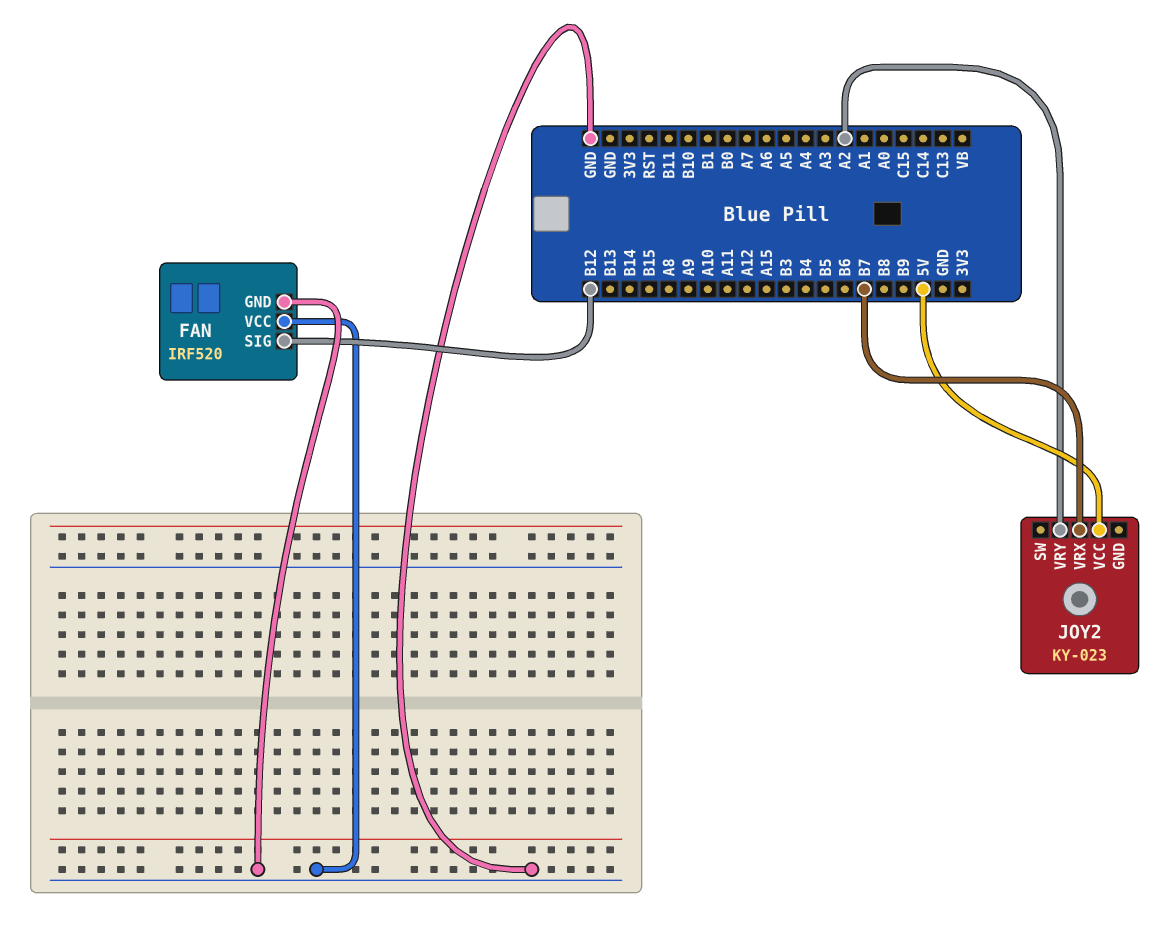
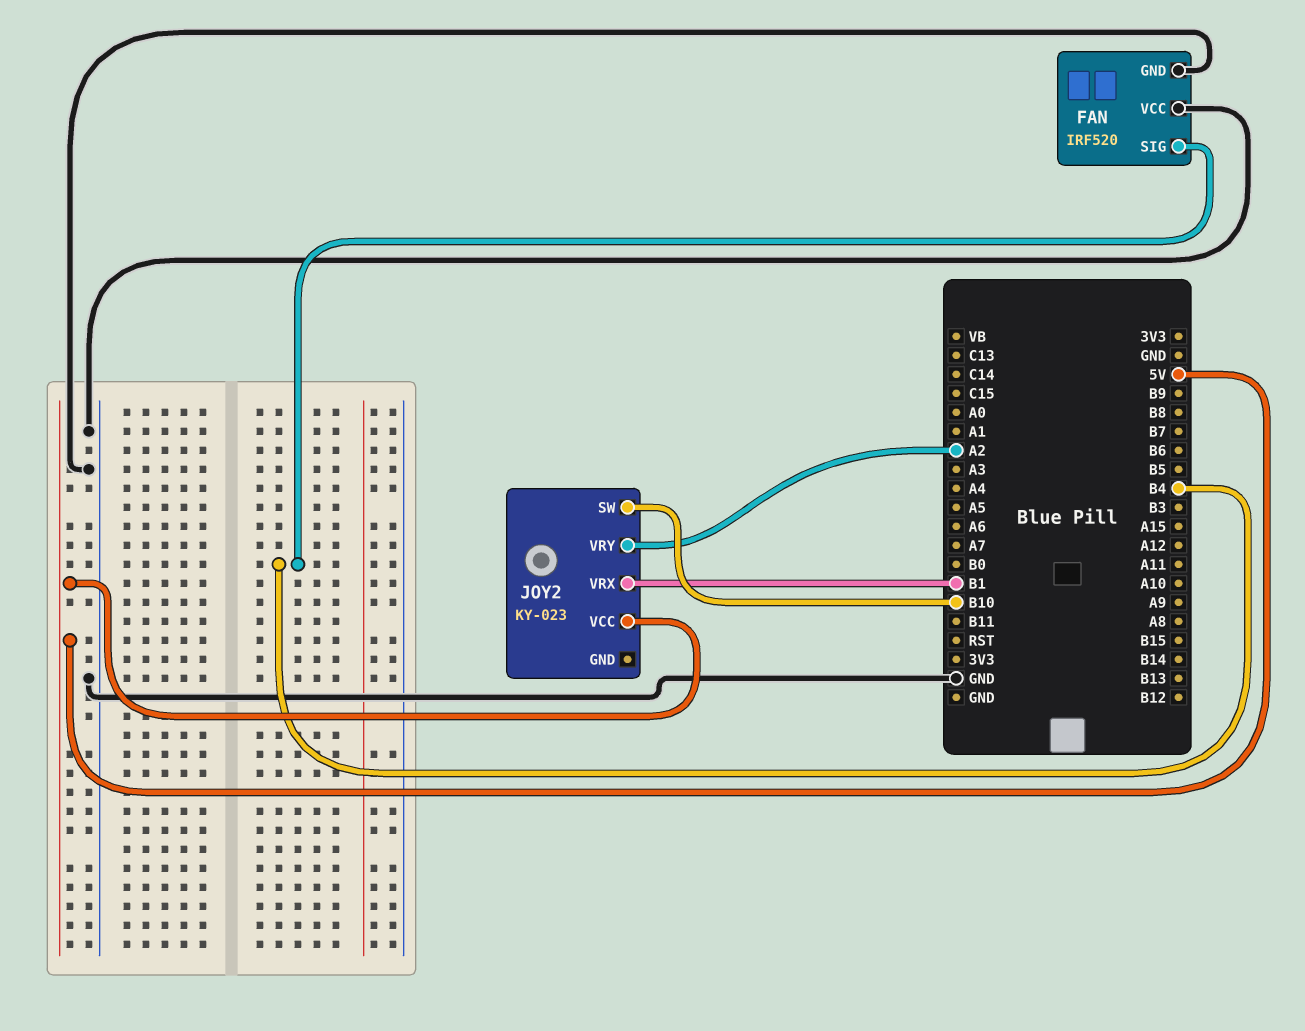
FAN pin SIG: B12 -> B4
JOY2 pin SW: none -> B10
JOY2 pin VRX: B7 -> B1

